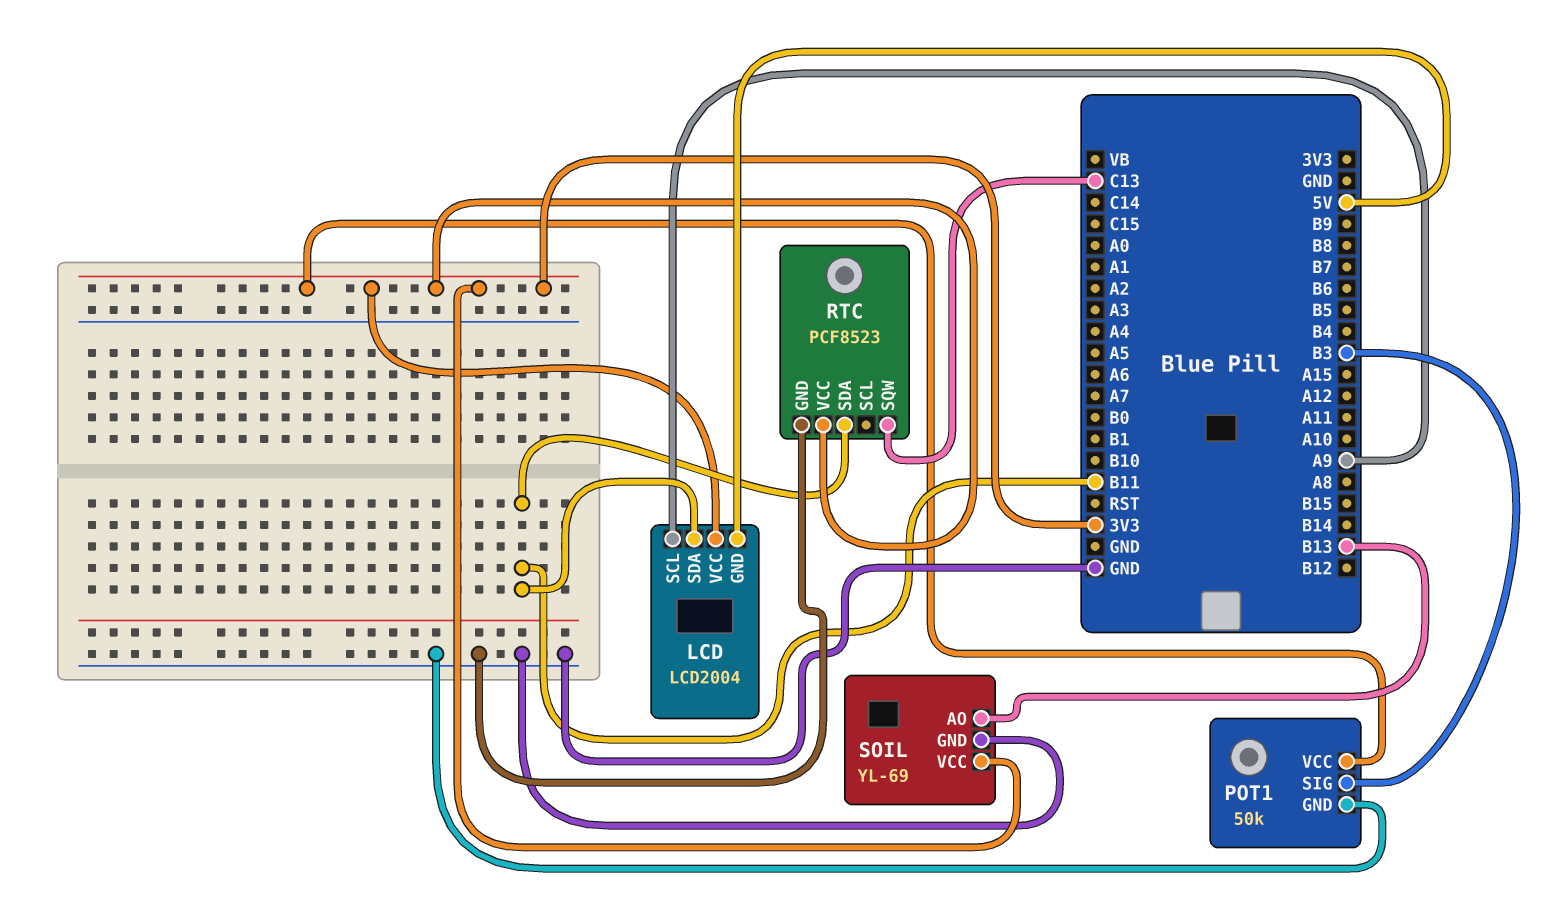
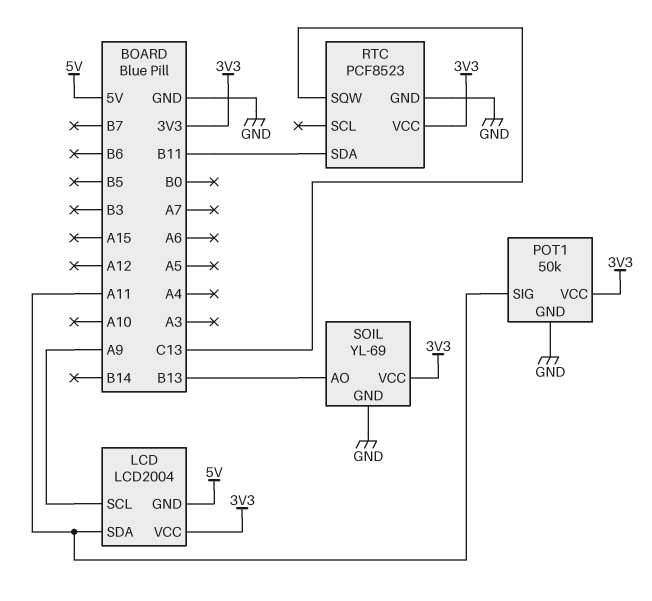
LCD pin SDA: B11 -> A11
POT1 pin SIG: B3 -> A11

